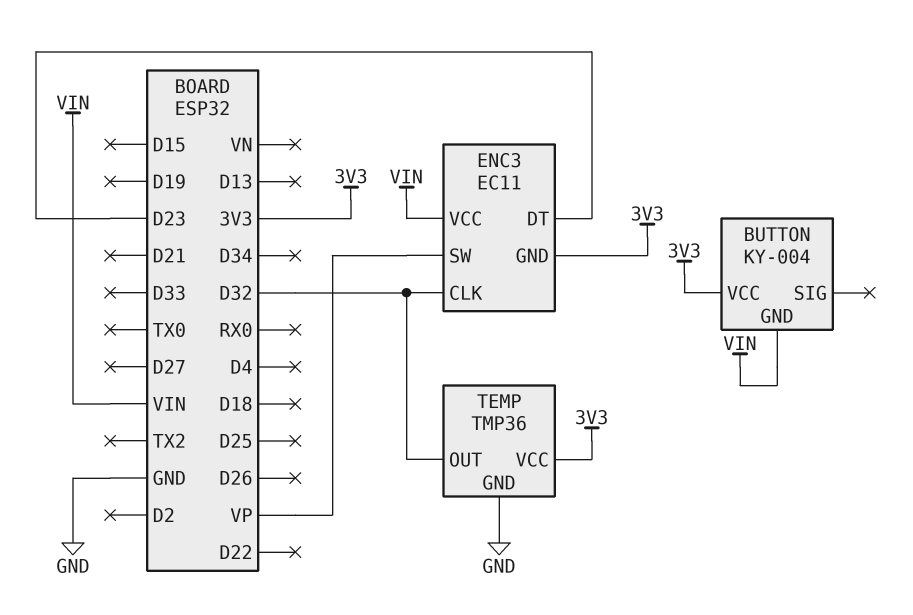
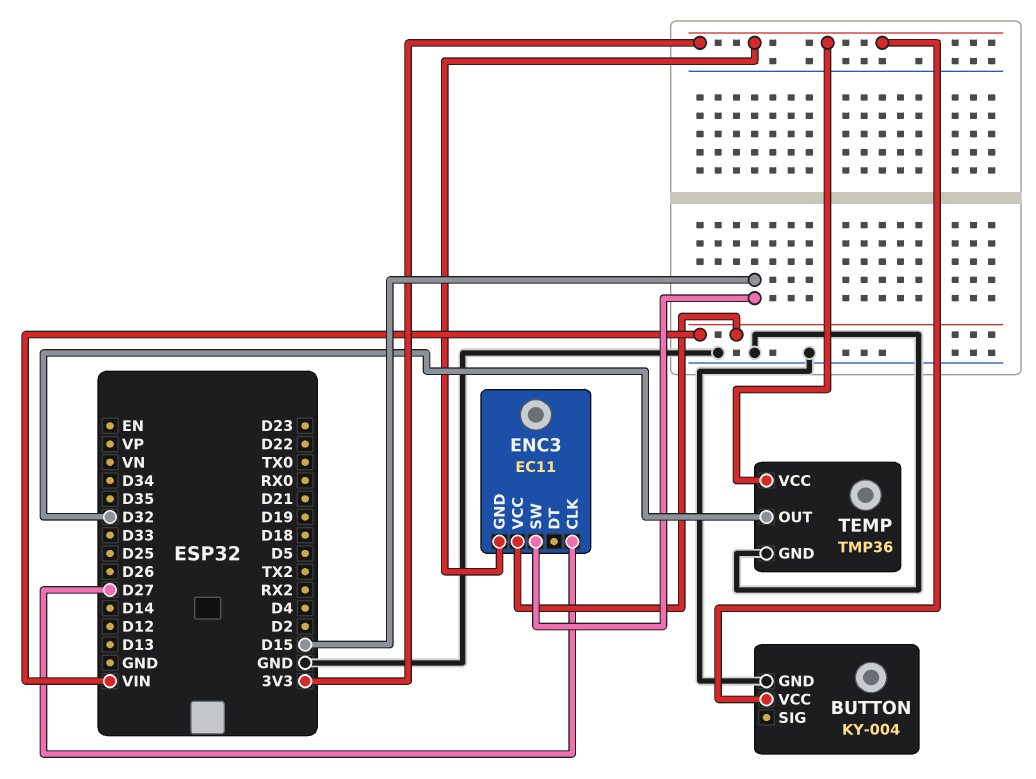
BUTTON pin GND: VIN -> GND
ENC3 pin CLK: D32 -> D27
ENC3 pin DT: D23 -> none
ENC3 pin SW: VP -> D15

